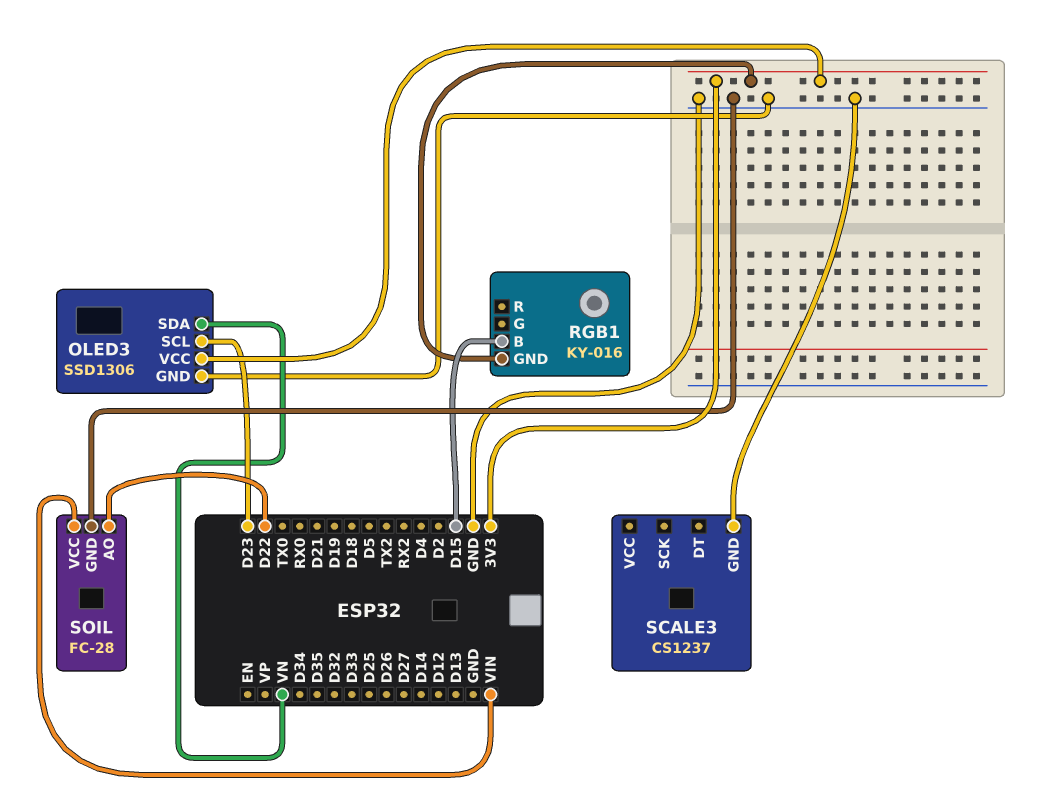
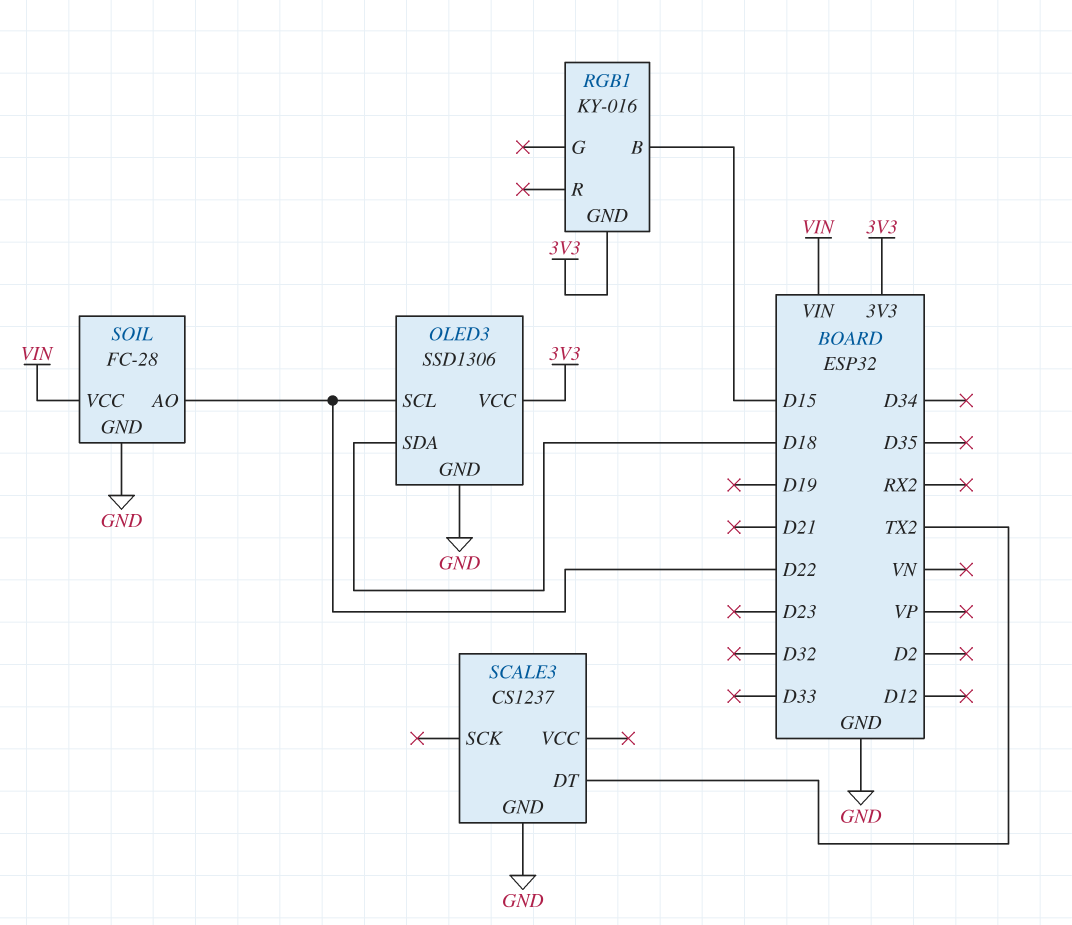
OLED3 pin SCL: D23 -> D22
OLED3 pin SDA: VN -> D18
SCALE3 pin DT: none -> TX2

